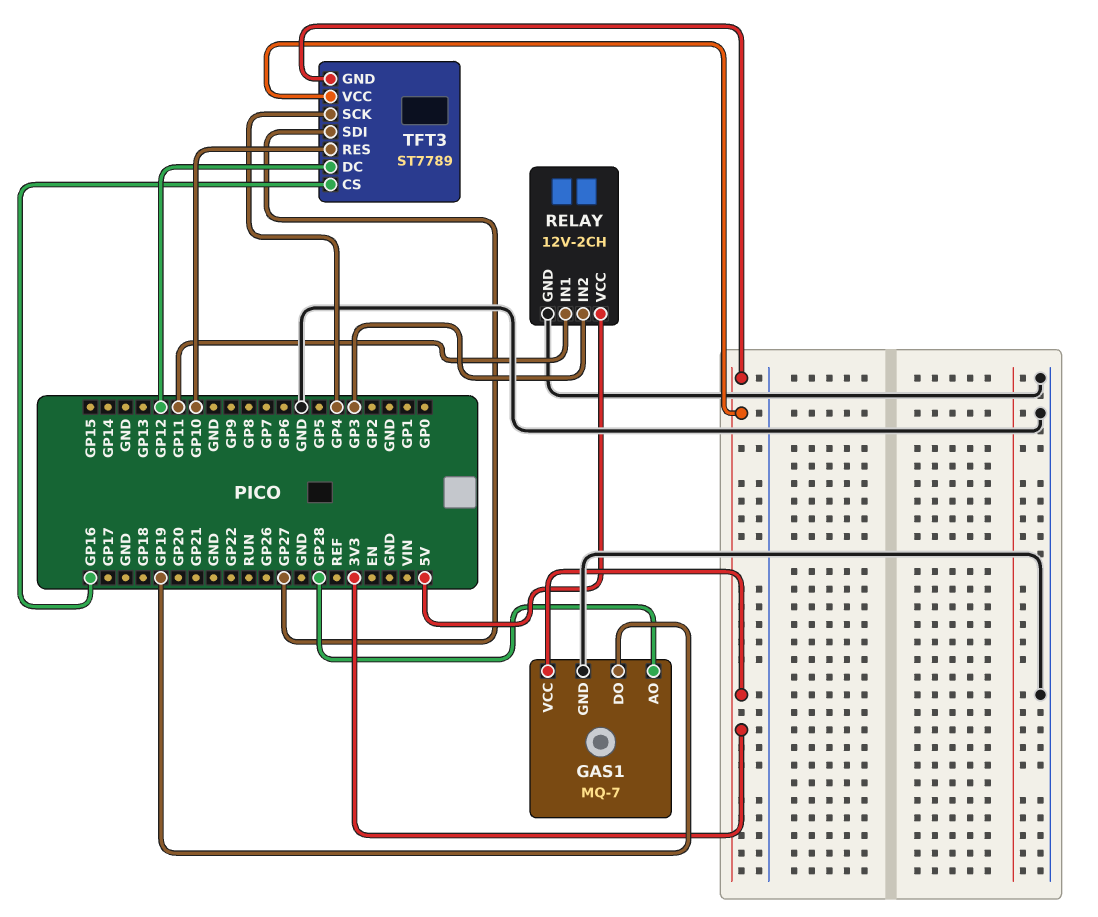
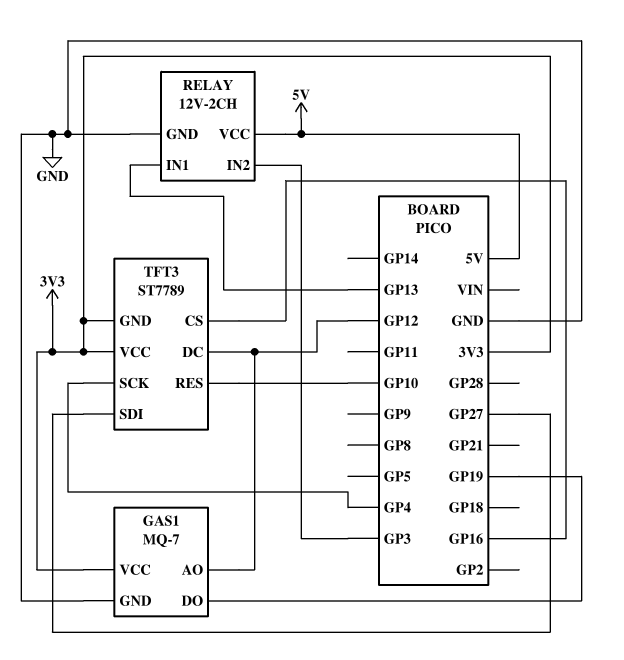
GAS1 pin AO: GP28 -> GP12
RELAY pin IN1: GP11 -> GP13

